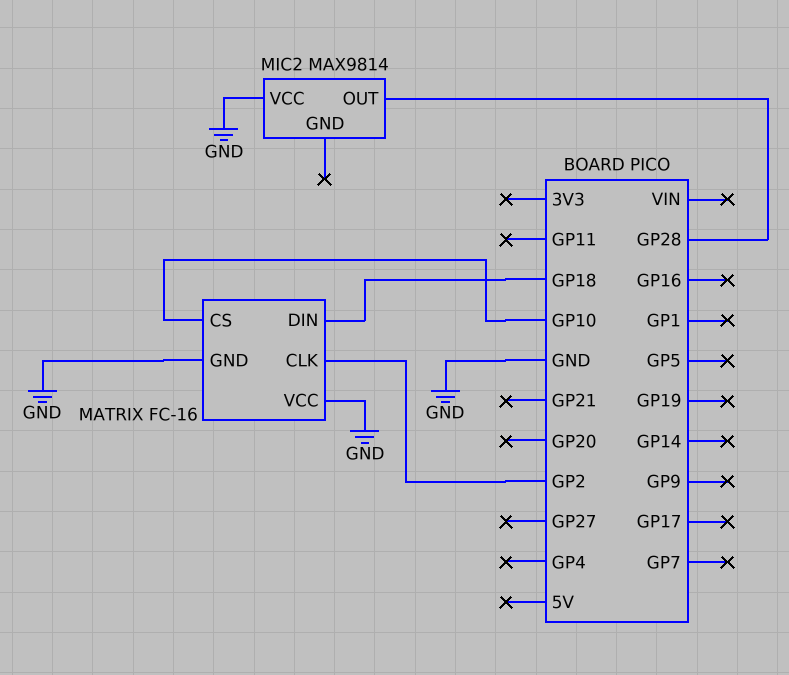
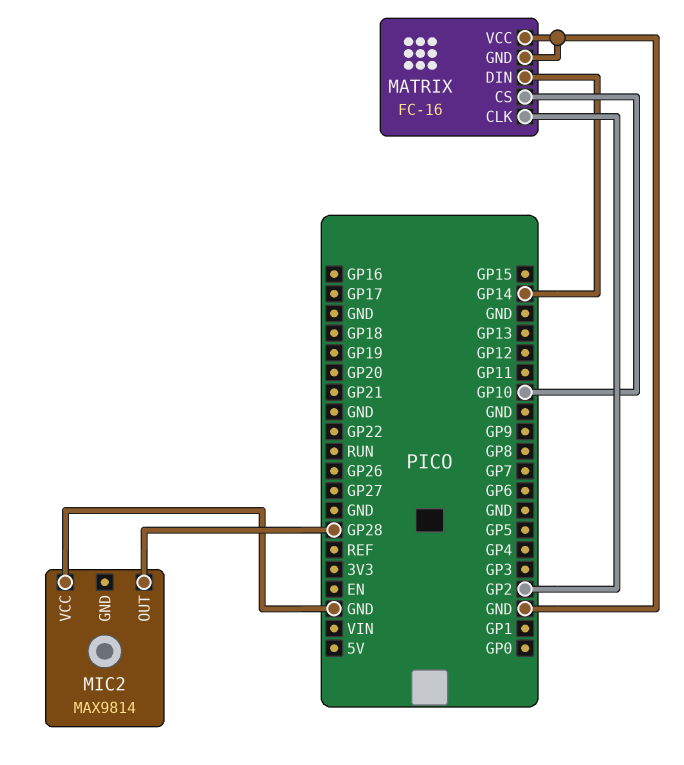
MATRIX pin DIN: GP18 -> GP14

